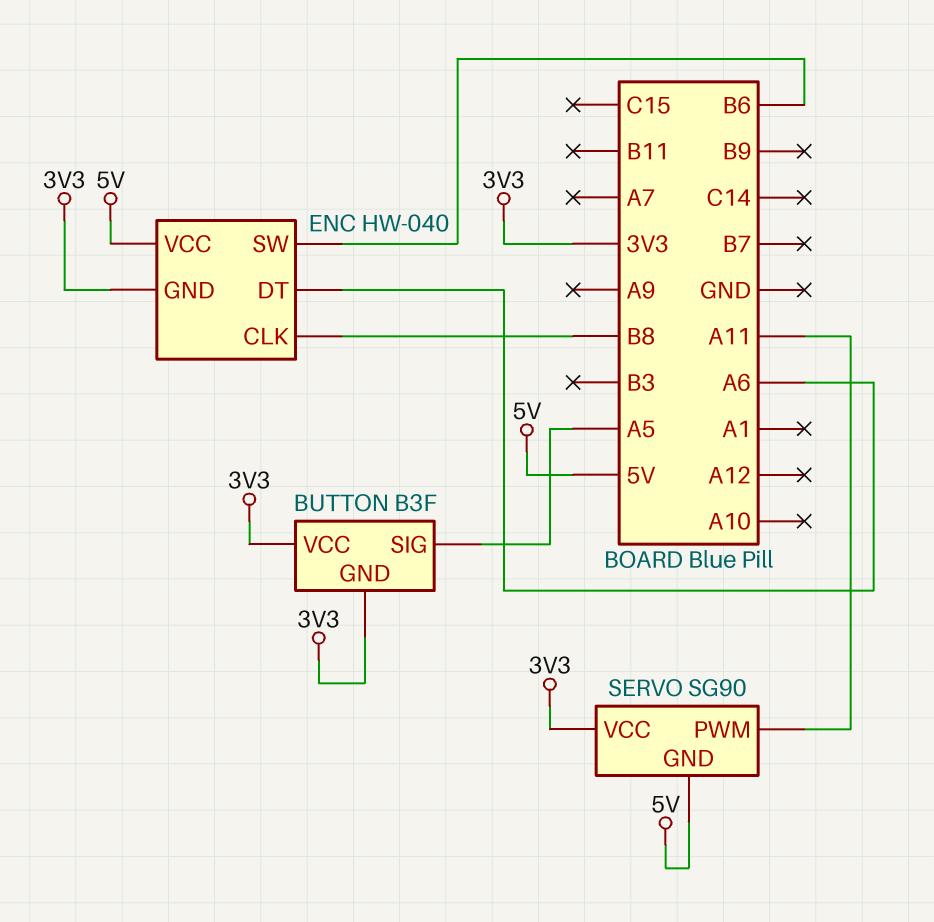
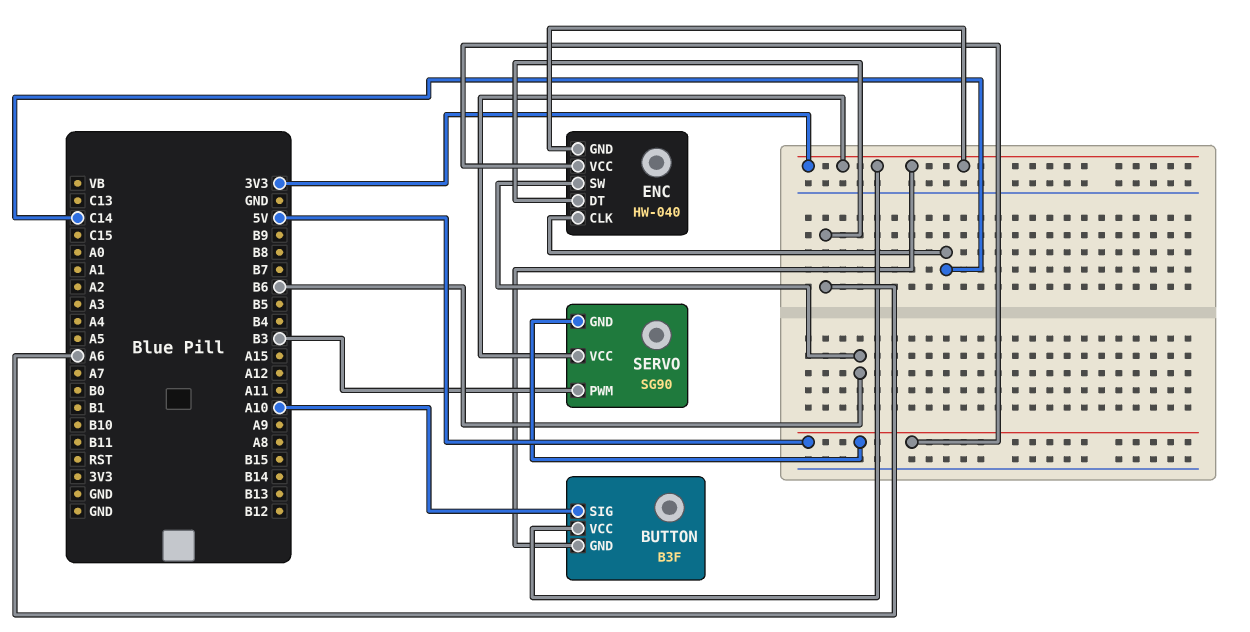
BUTTON pin SIG: A5 -> A10
ENC pin CLK: B8 -> C14
SERVO pin PWM: A11 -> B3

